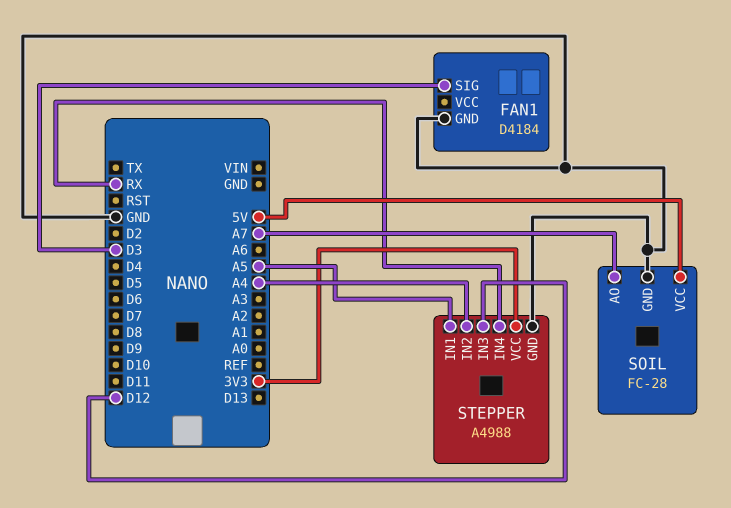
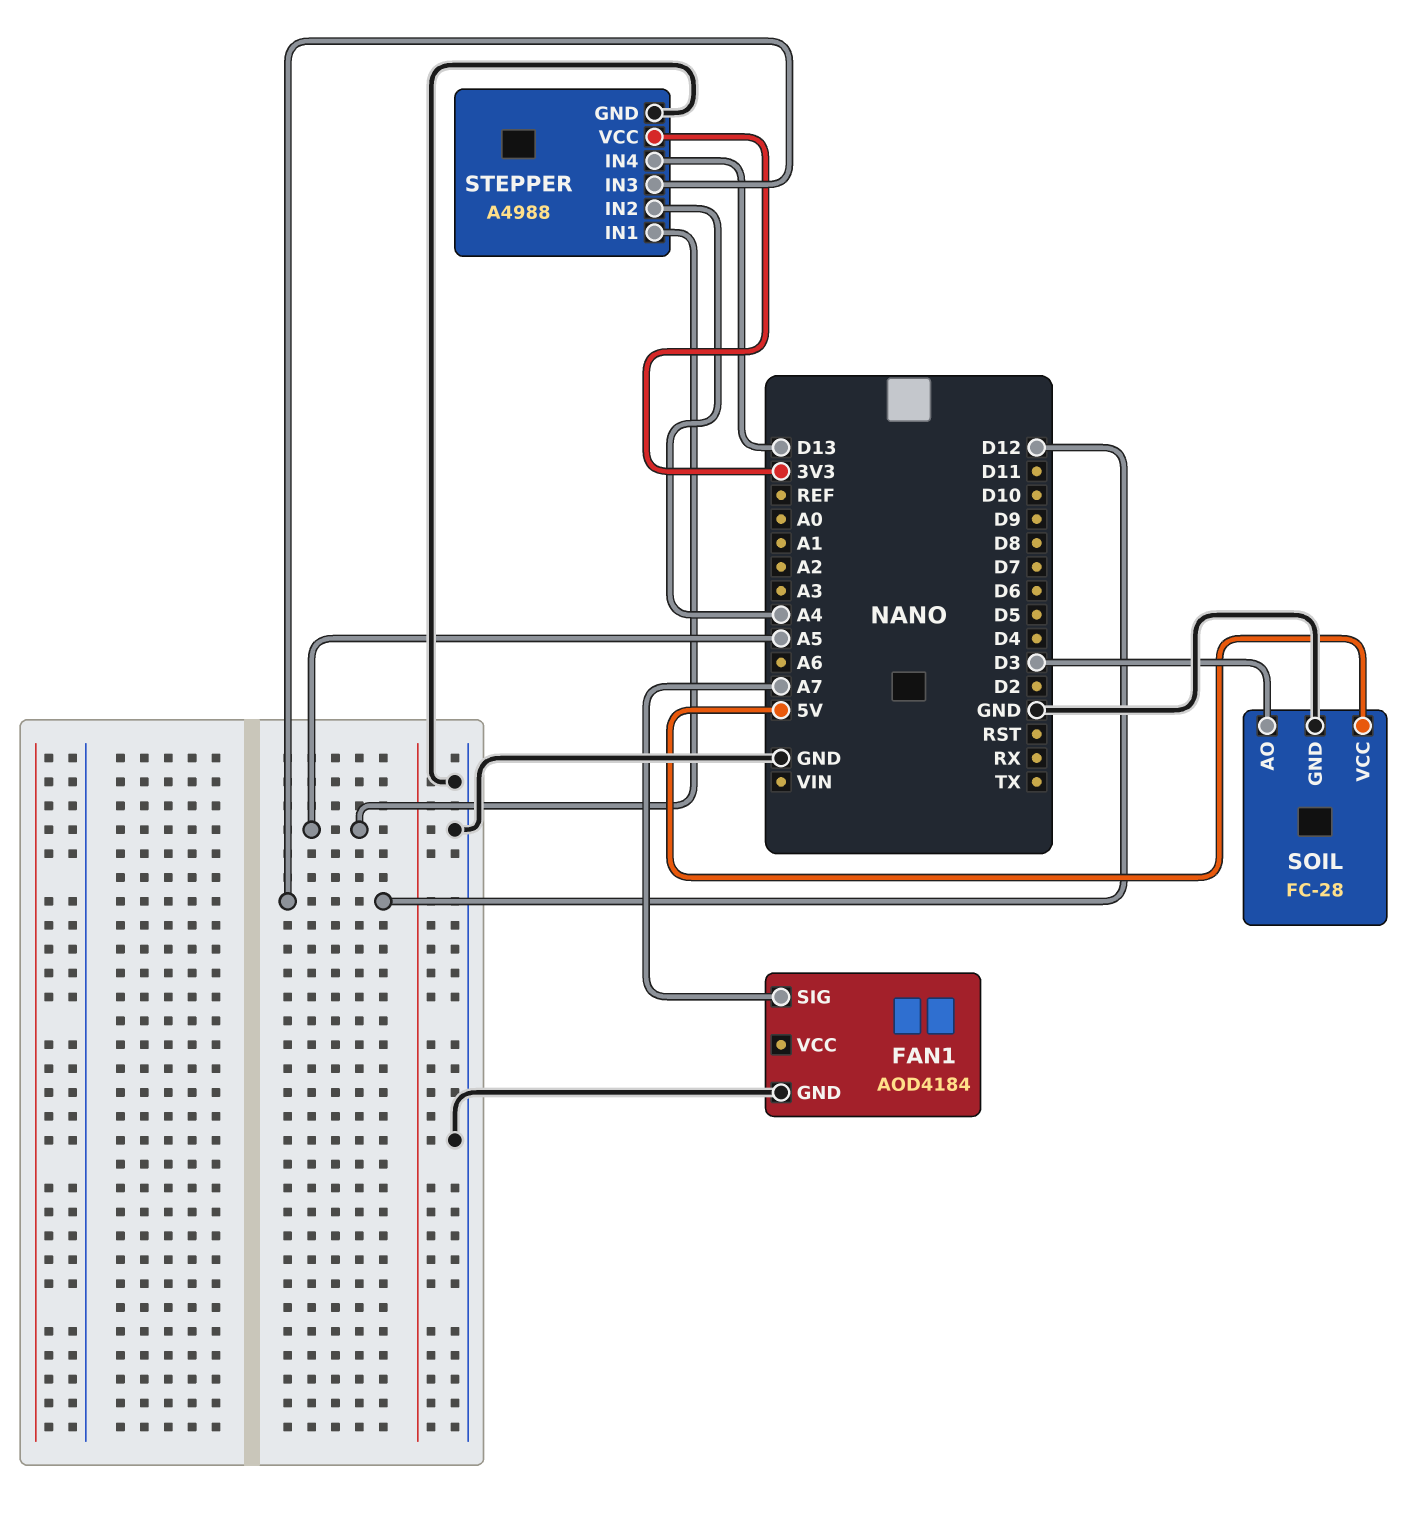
FAN1: D4184 -> AOD4184
FAN1 pin SIG: D3 -> A7
SOIL pin AO: A7 -> D3
STEPPER pin IN4: RX -> D13

